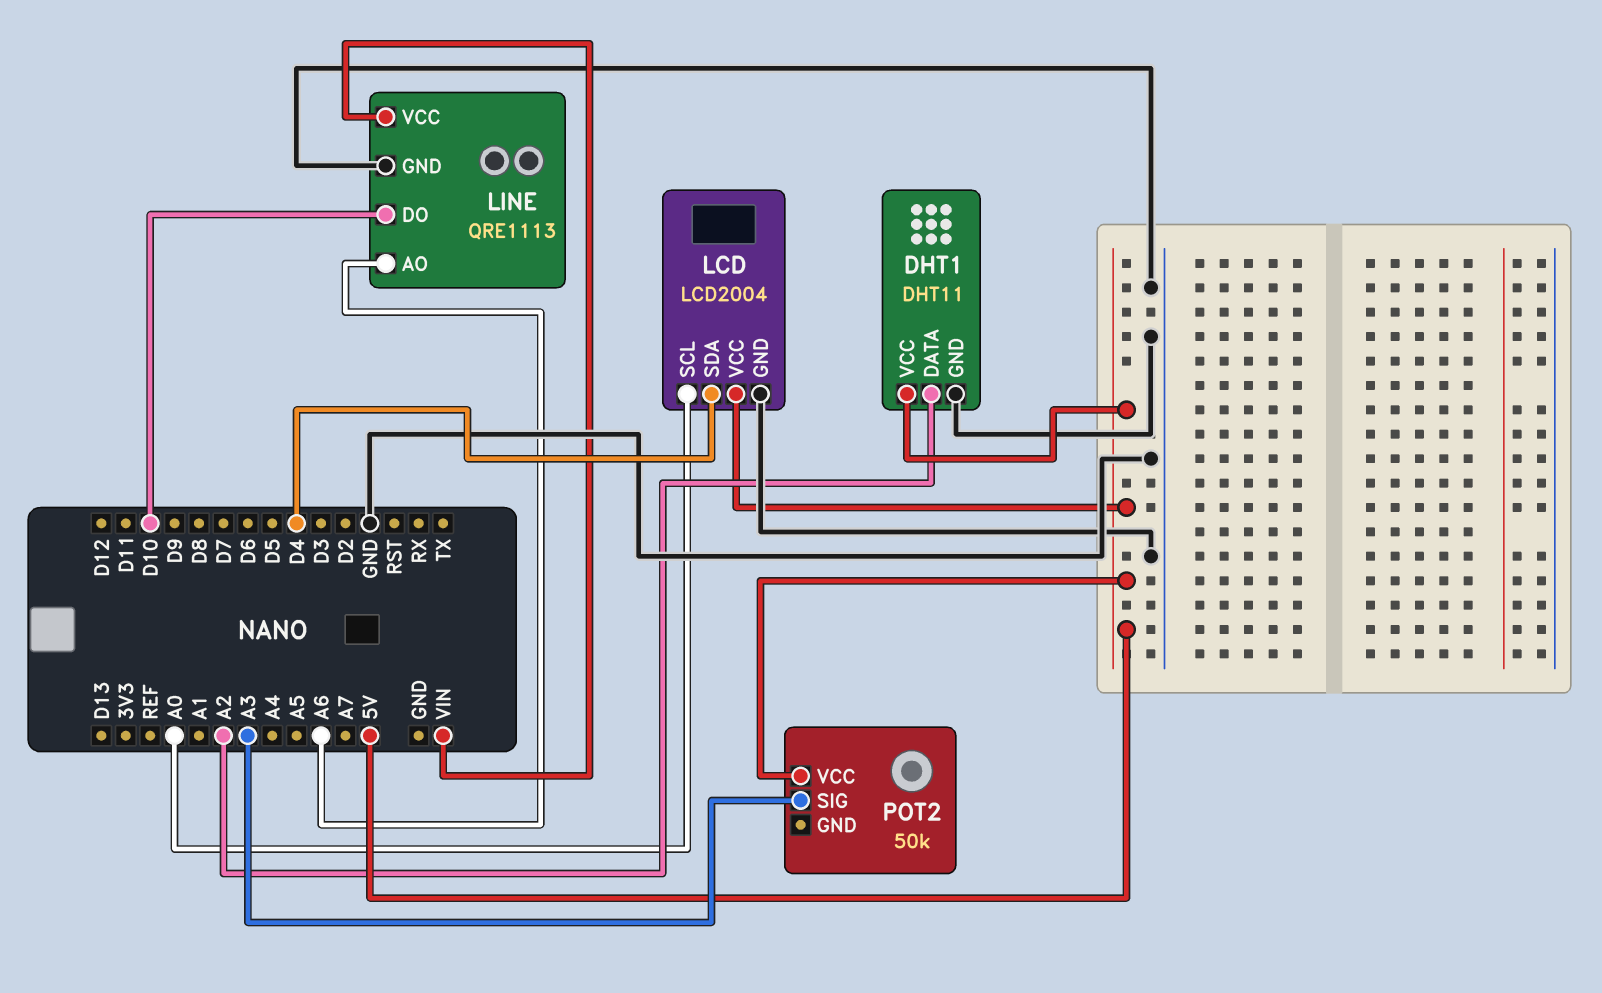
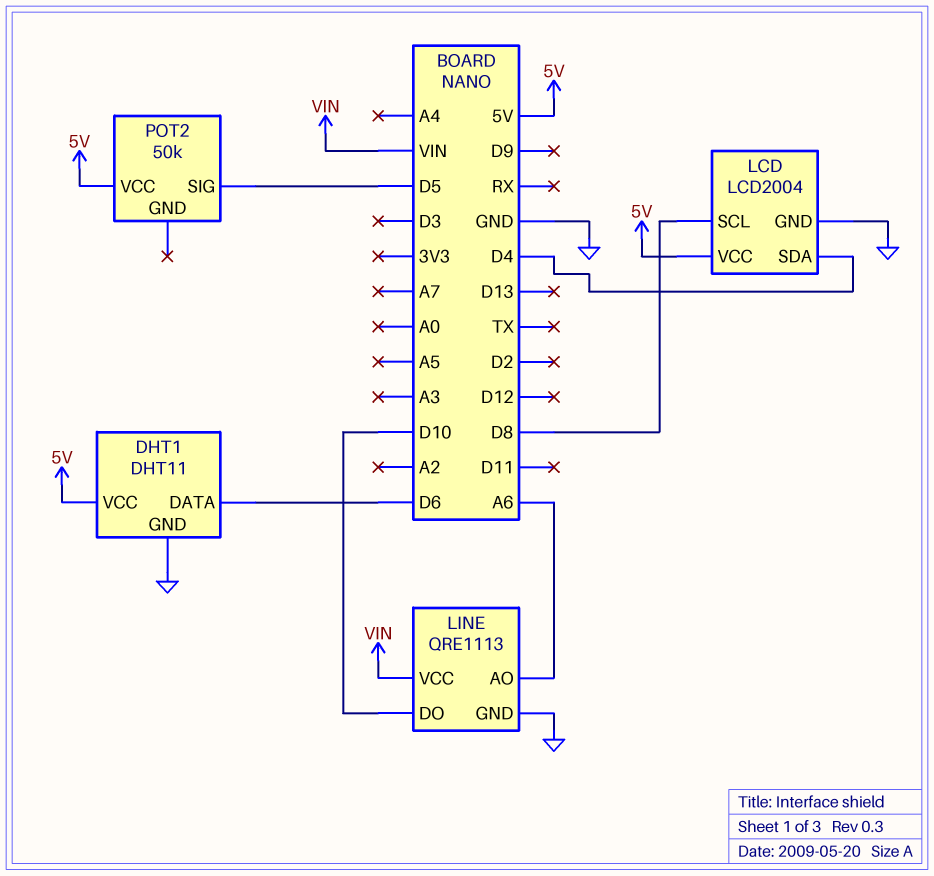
DHT1 pin DATA: A2 -> D6
LCD pin SCL: A0 -> D8
POT2 pin SIG: A3 -> D5

